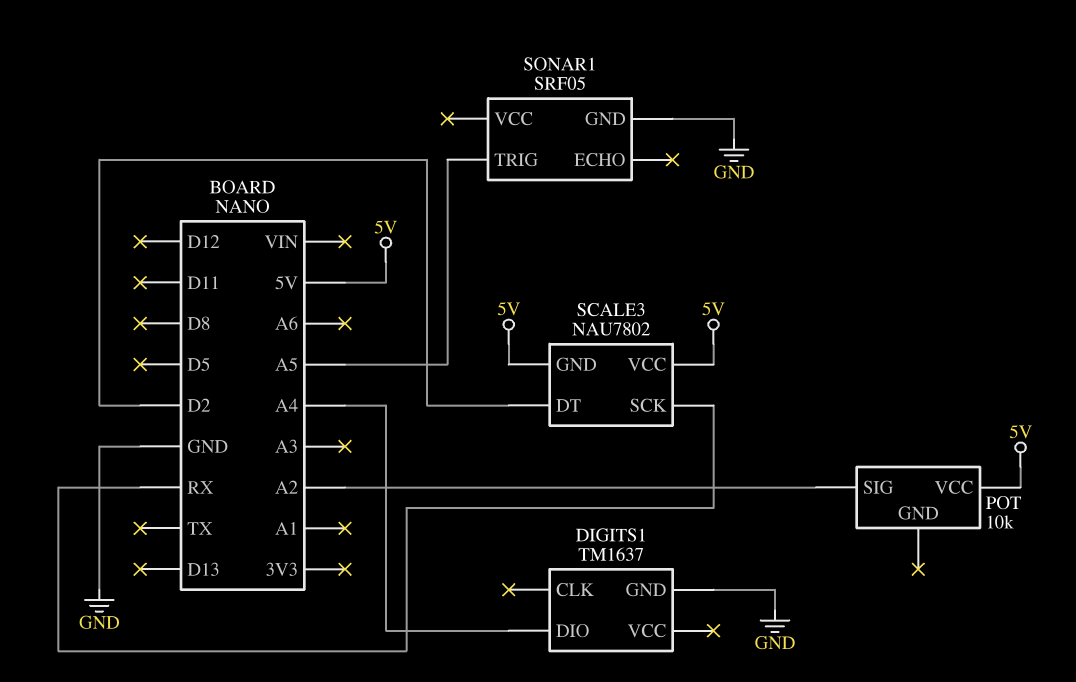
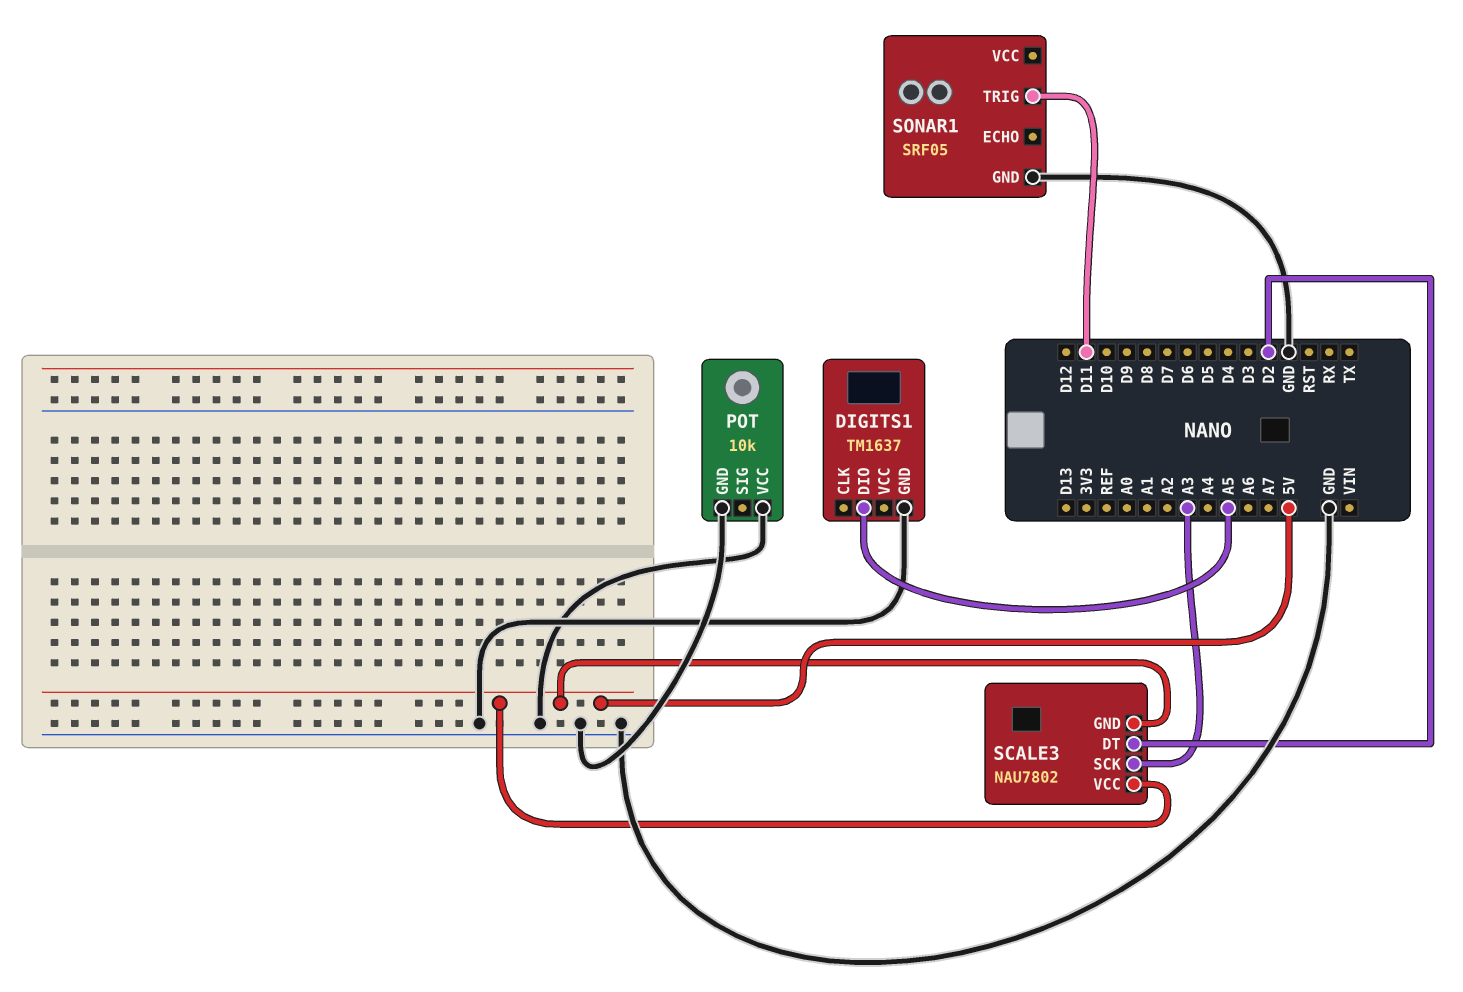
DIGITS1 pin DIO: A4 -> A5
POT pin GND: none -> GND
POT pin SIG: A2 -> none
POT pin VCC: 5V -> GND
SCALE3 pin SCK: RX -> A3
SONAR1 pin TRIG: A5 -> D11

